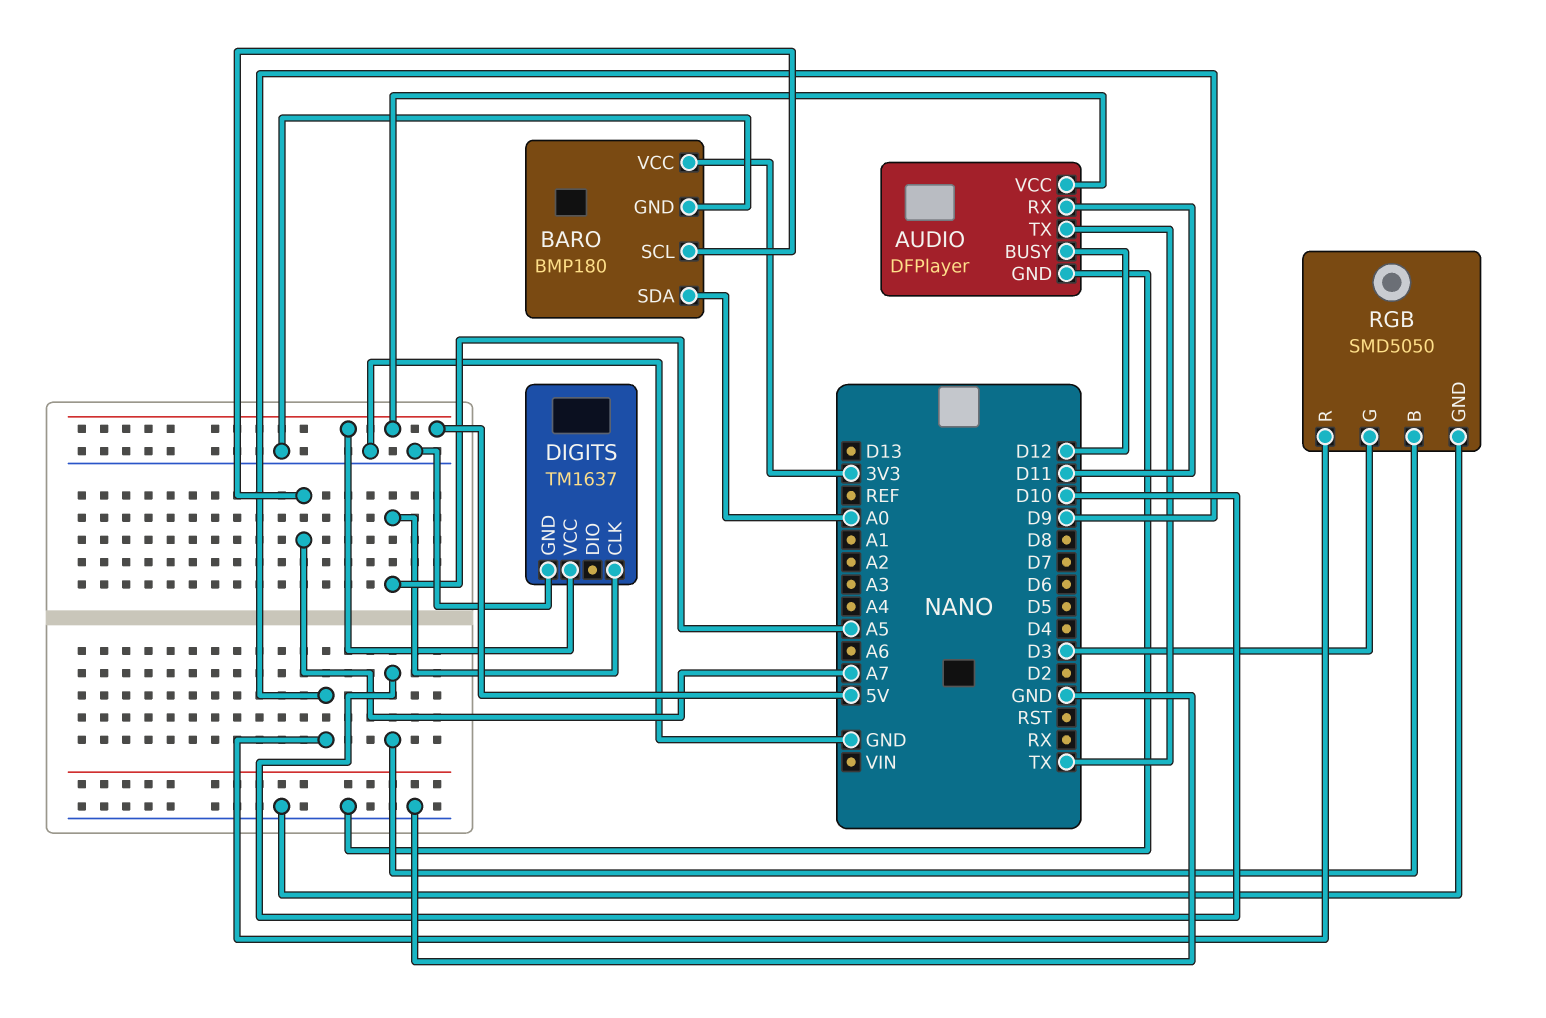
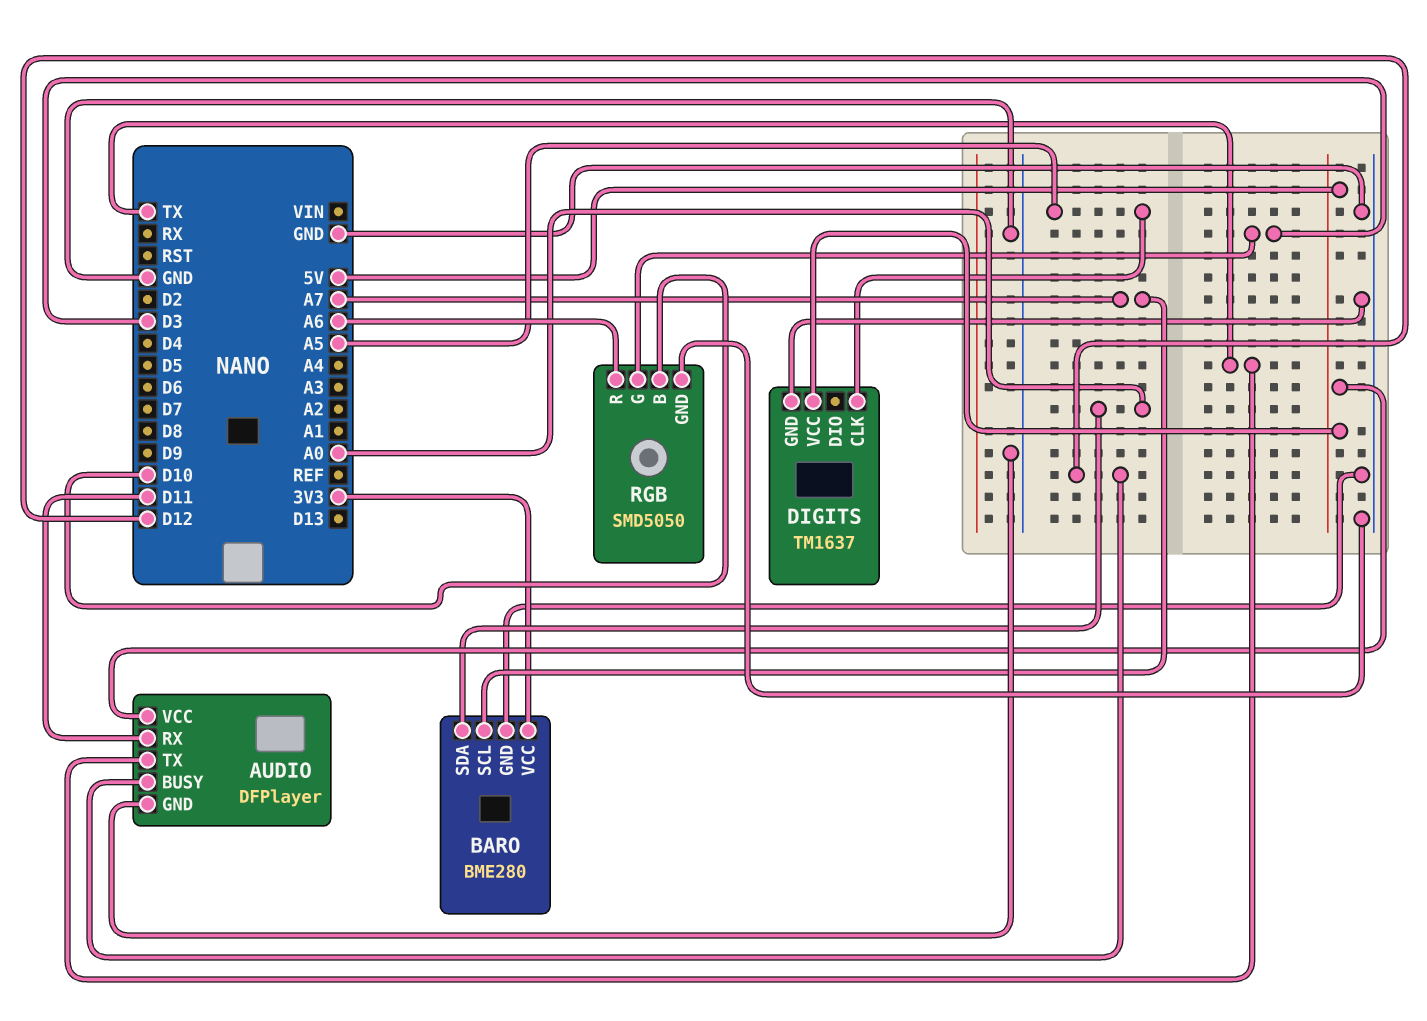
BARO: BMP180 -> BME280
RGB pin R: D9 -> A6

